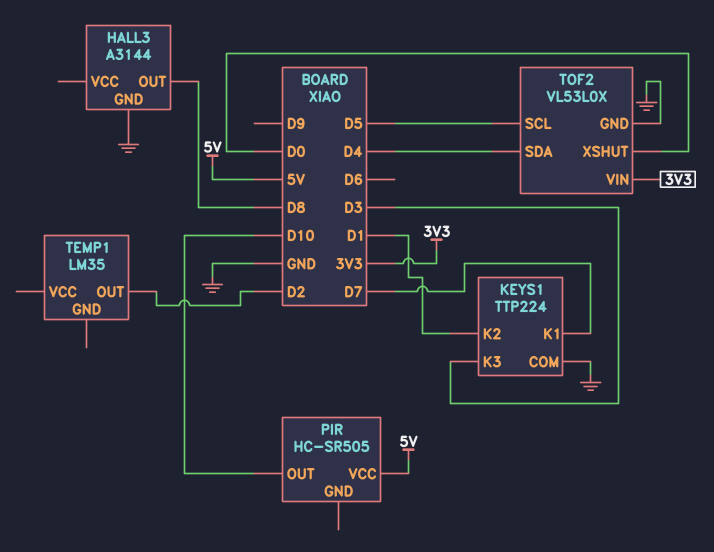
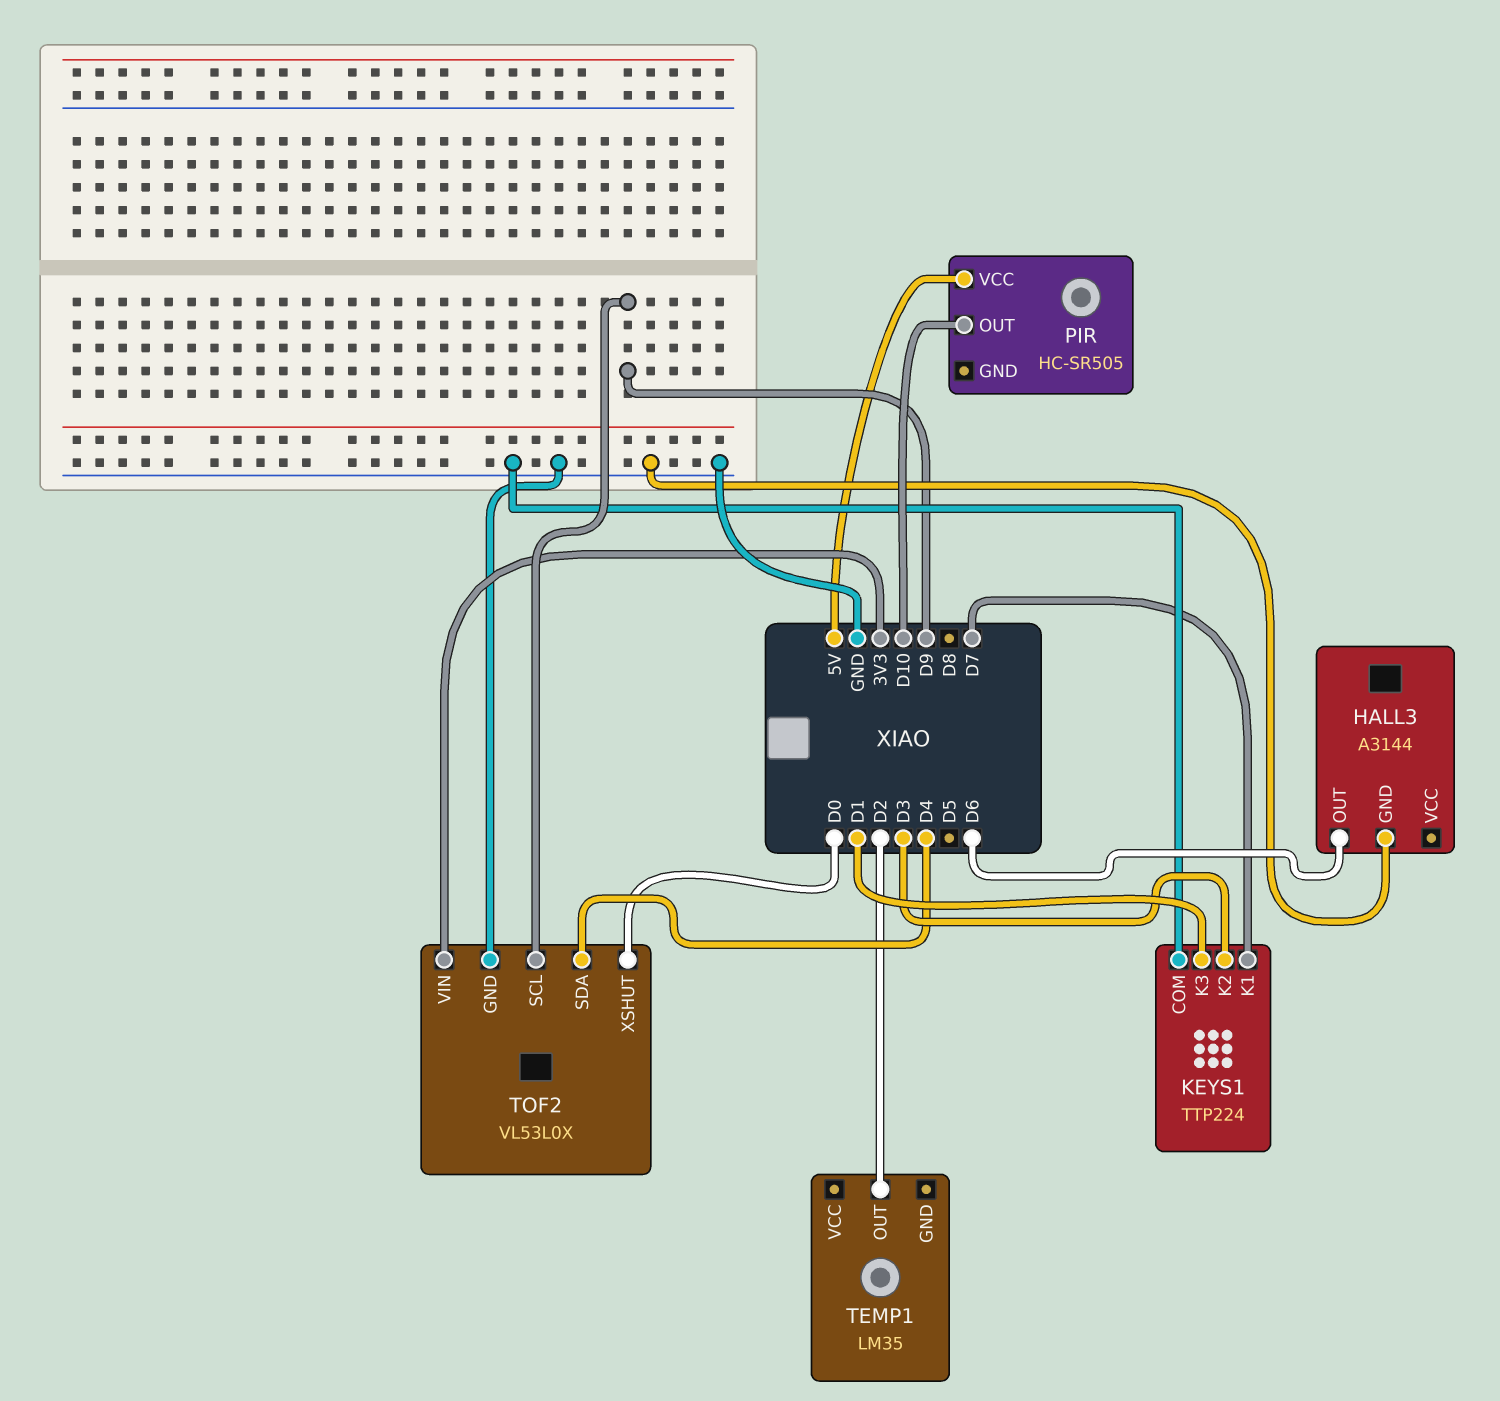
HALL3 pin OUT: D8 -> D6
KEYS1 pin K2: D1 -> D3
KEYS1 pin K3: D3 -> D1
TOF2 pin SCL: D5 -> D9

